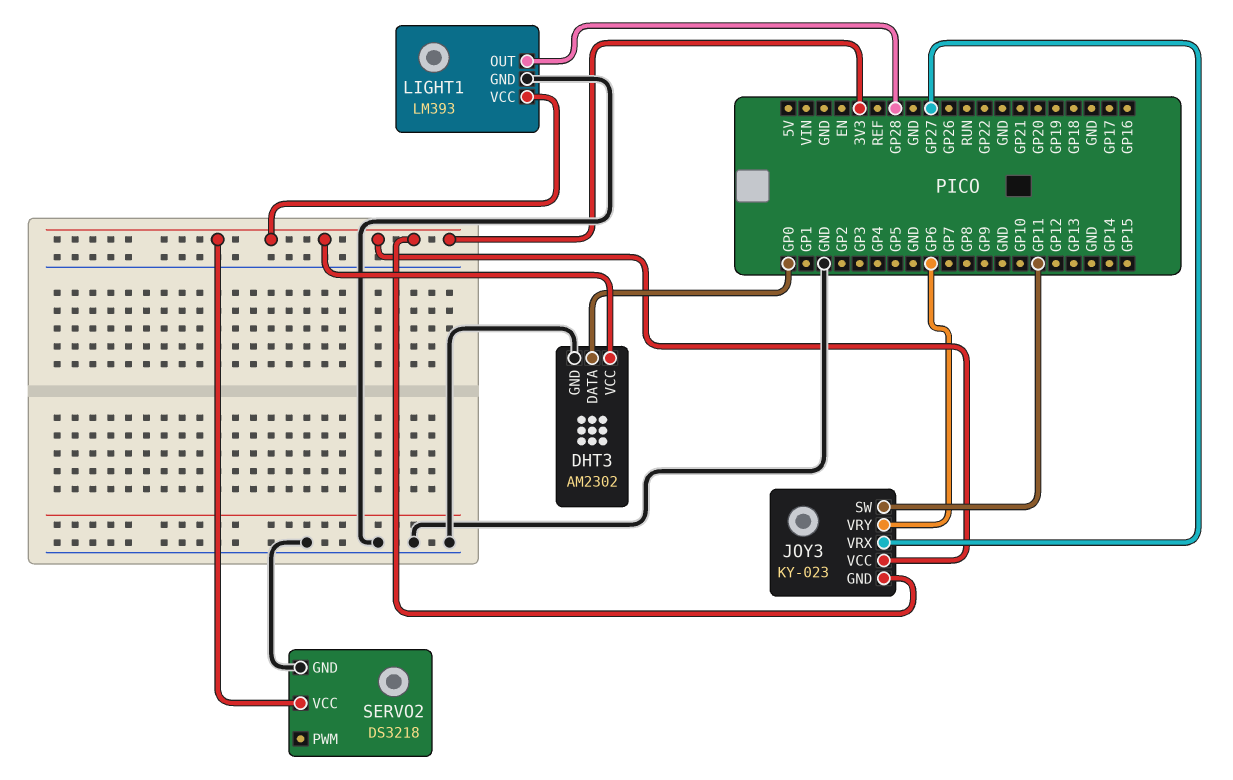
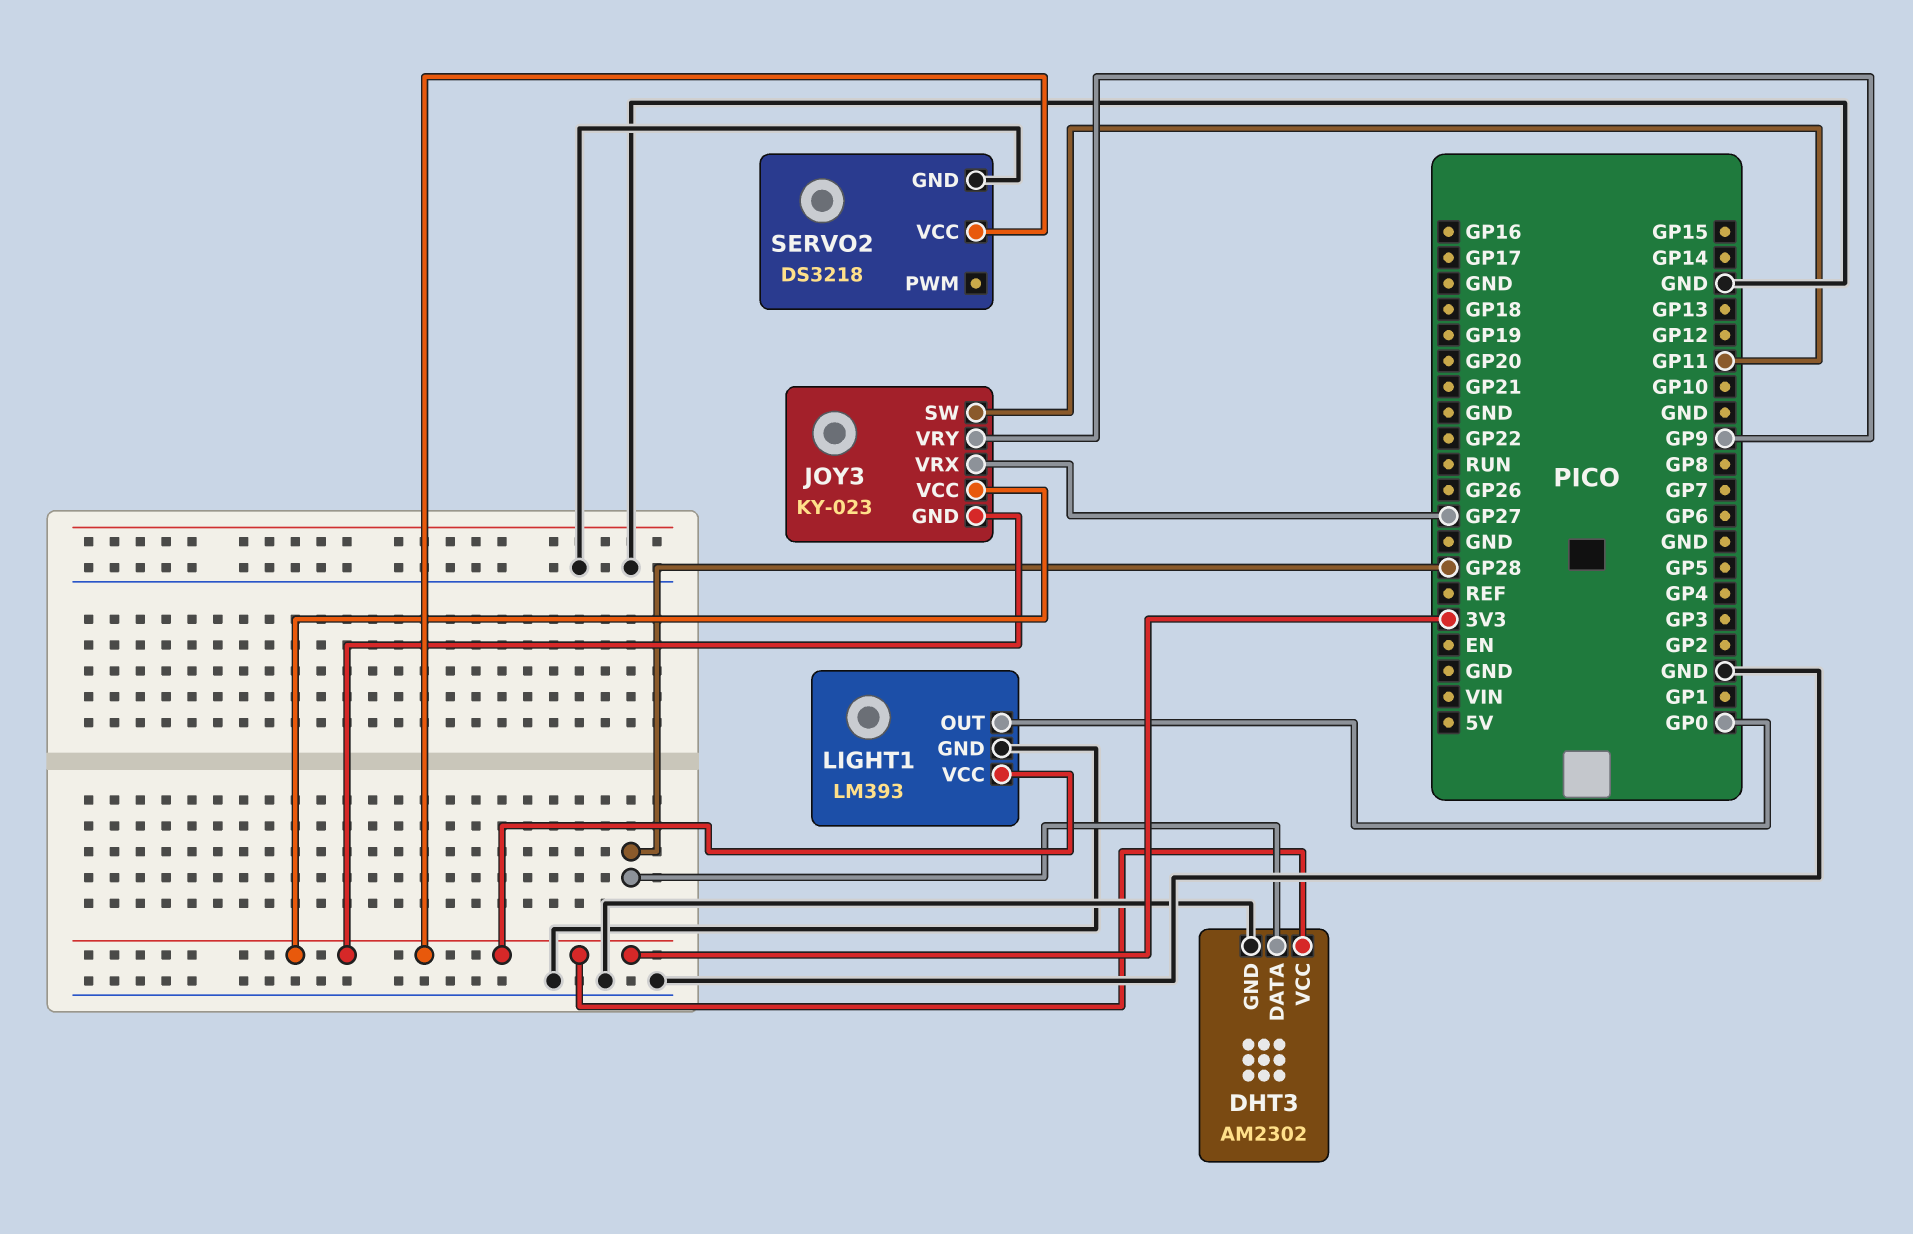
DHT3 pin DATA: GP0 -> GP28
JOY3 pin VRY: GP6 -> GP9
LIGHT1 pin OUT: GP28 -> GP0

